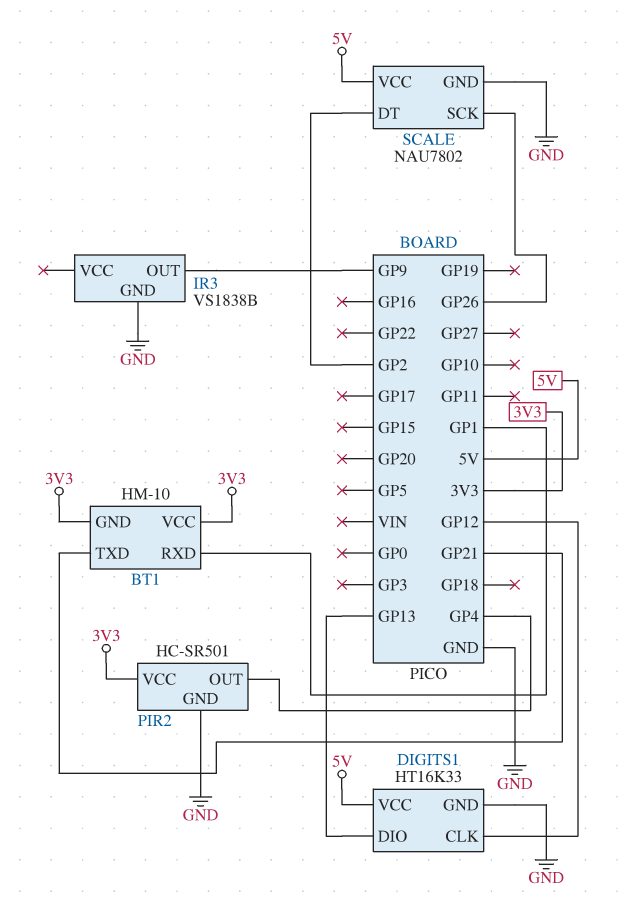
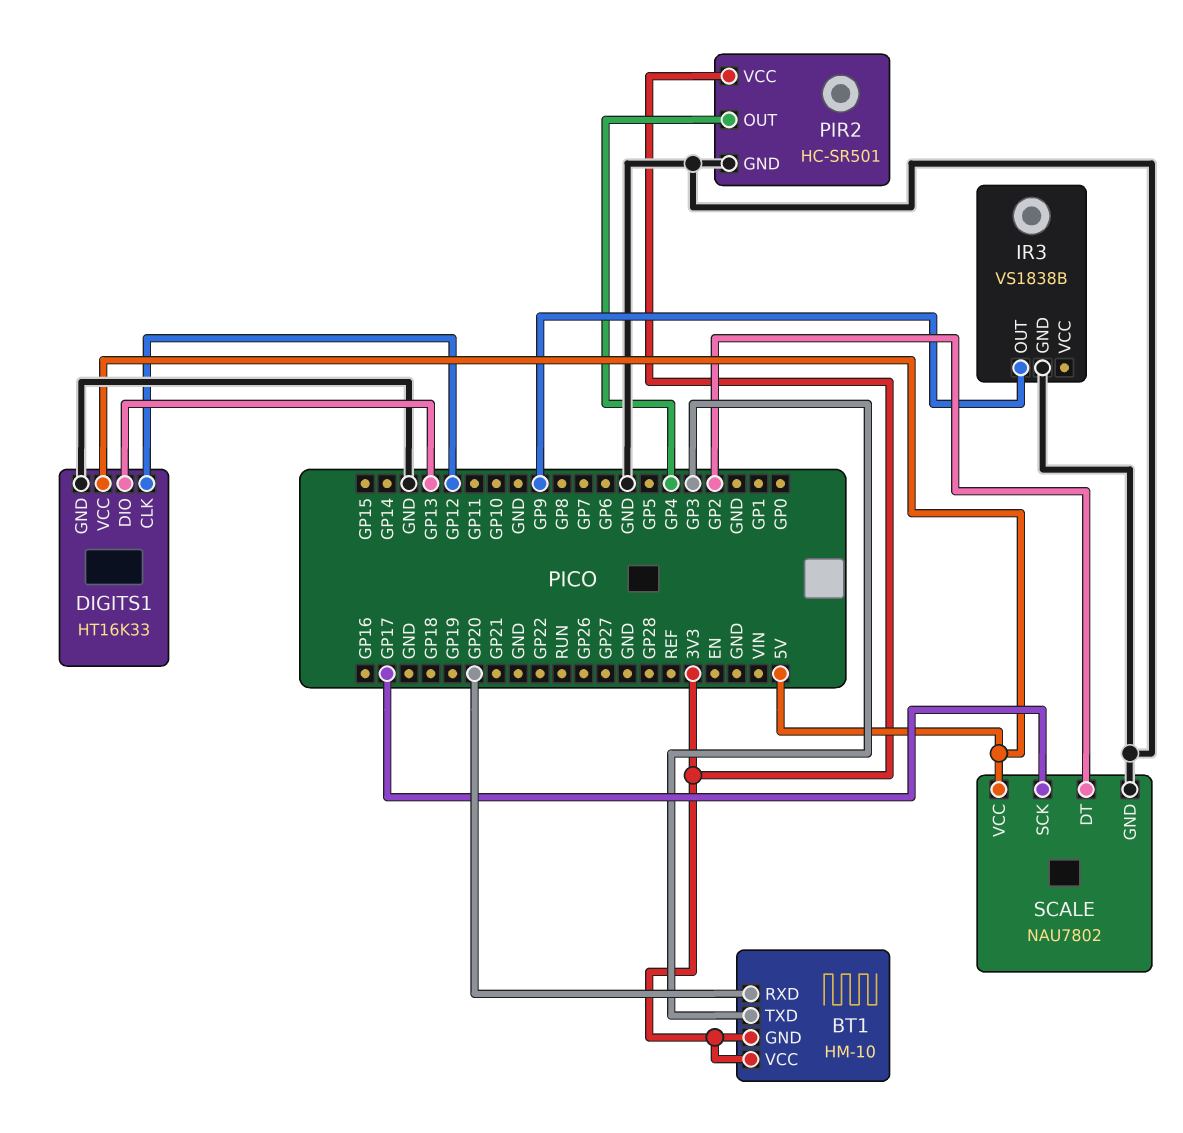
BT1 pin RXD: GP1 -> GP20
BT1 pin TXD: GP21 -> GP3
SCALE pin SCK: GP26 -> GP17

